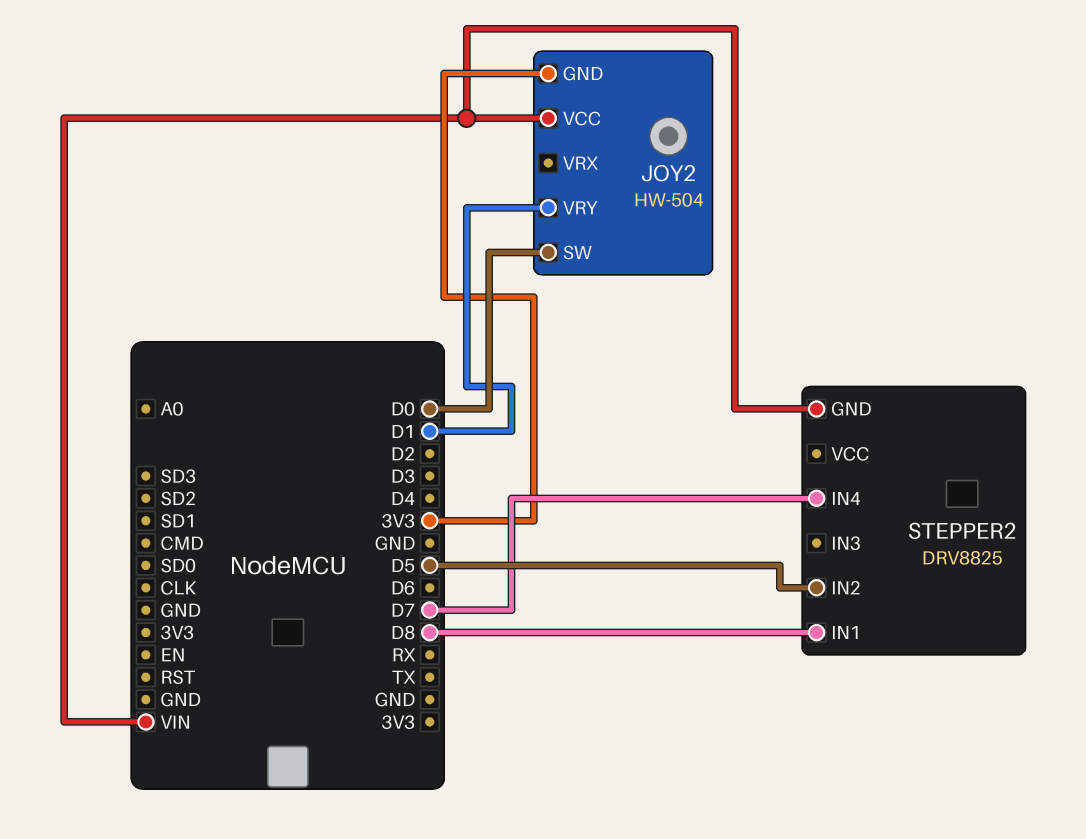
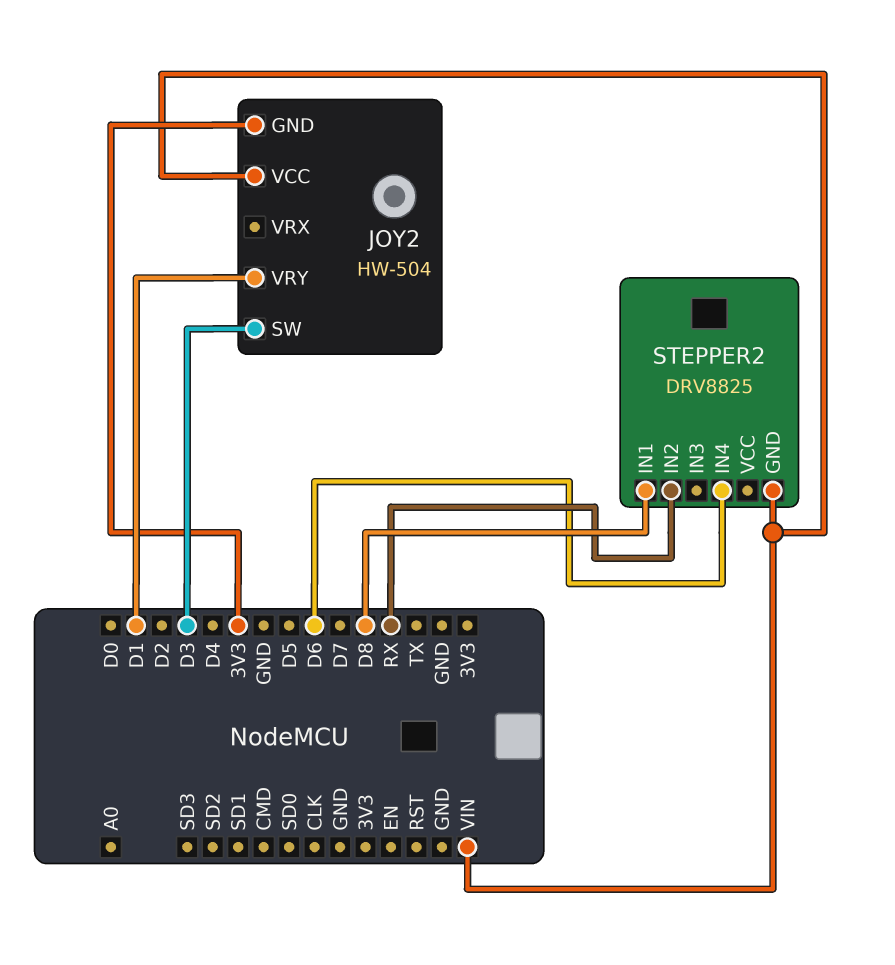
JOY2 pin SW: D0 -> D3
STEPPER2 pin IN2: D5 -> RX
STEPPER2 pin IN4: D7 -> D6

